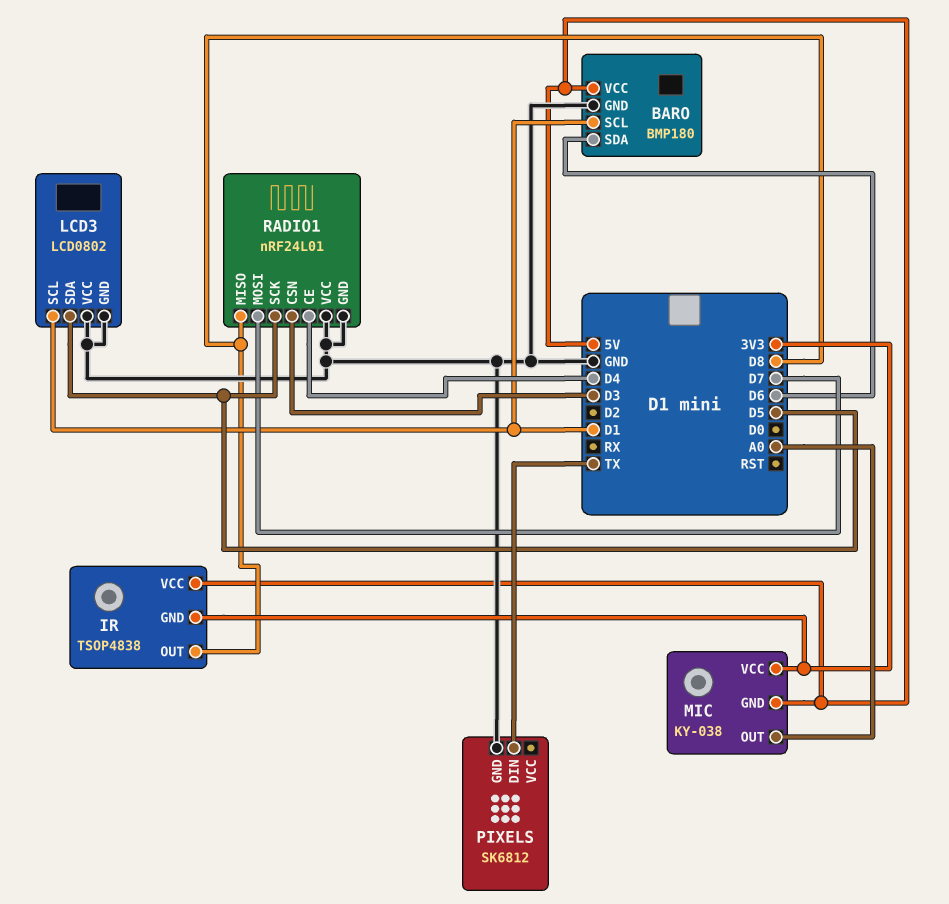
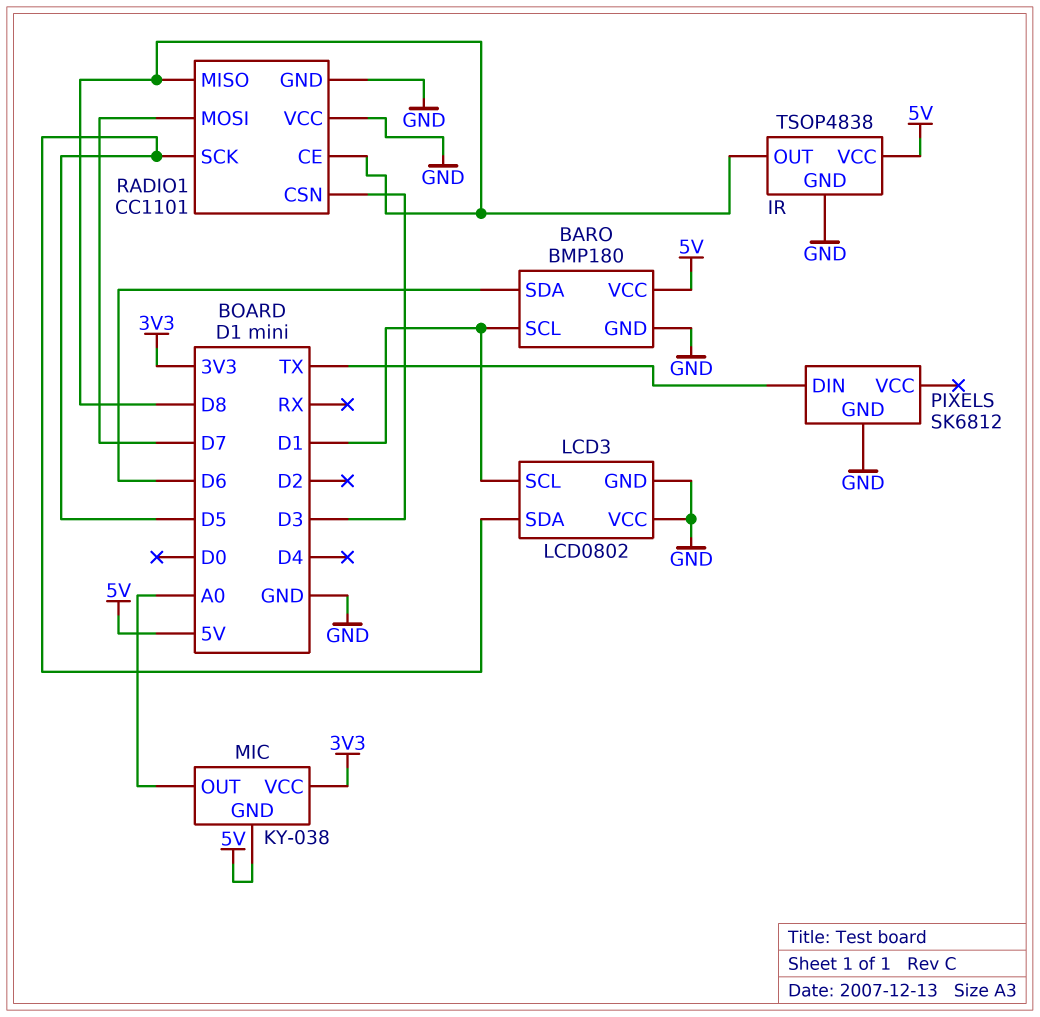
IR pin GND: 3V3 -> GND
RADIO1: nRF24L01 -> CC1101
RADIO1 pin CE: D4 -> D8

